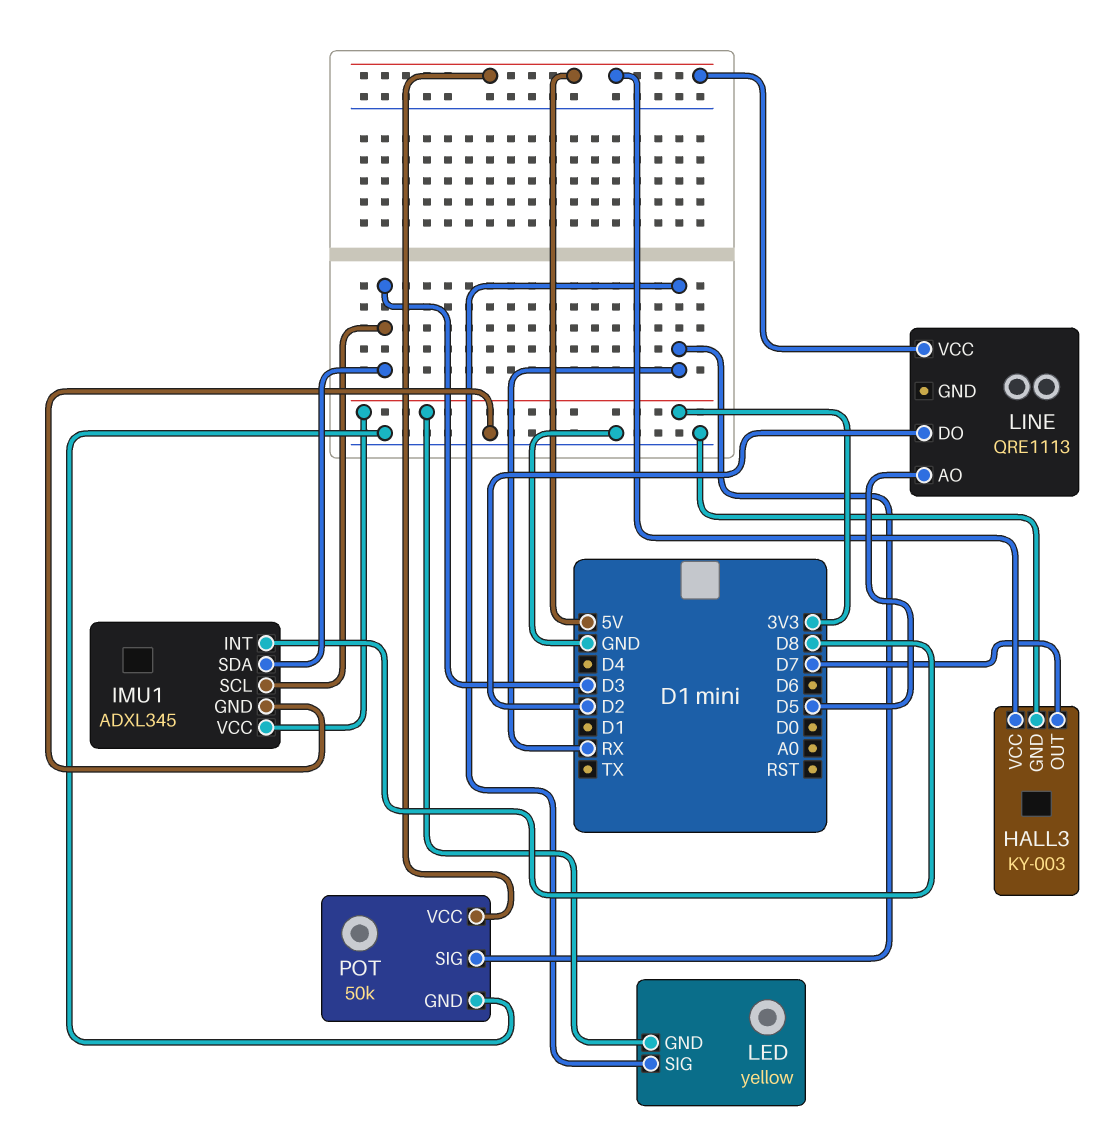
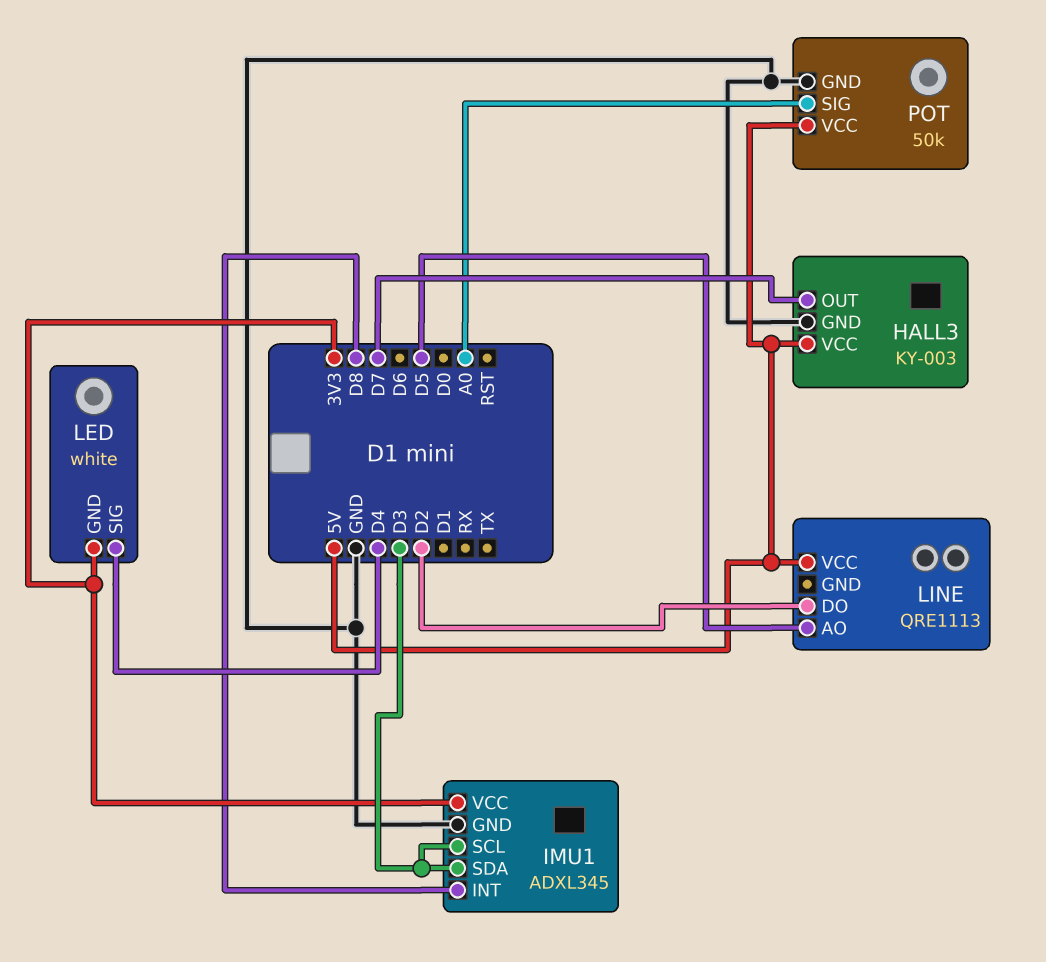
LED: yellow -> white
LED pin SIG: RX -> D4
POT pin SIG: RX -> A0

